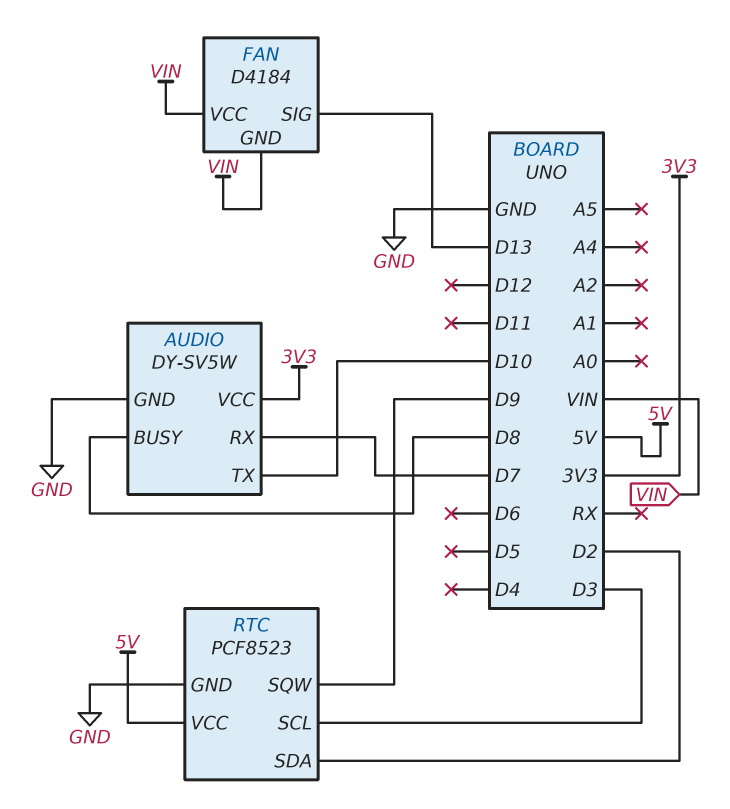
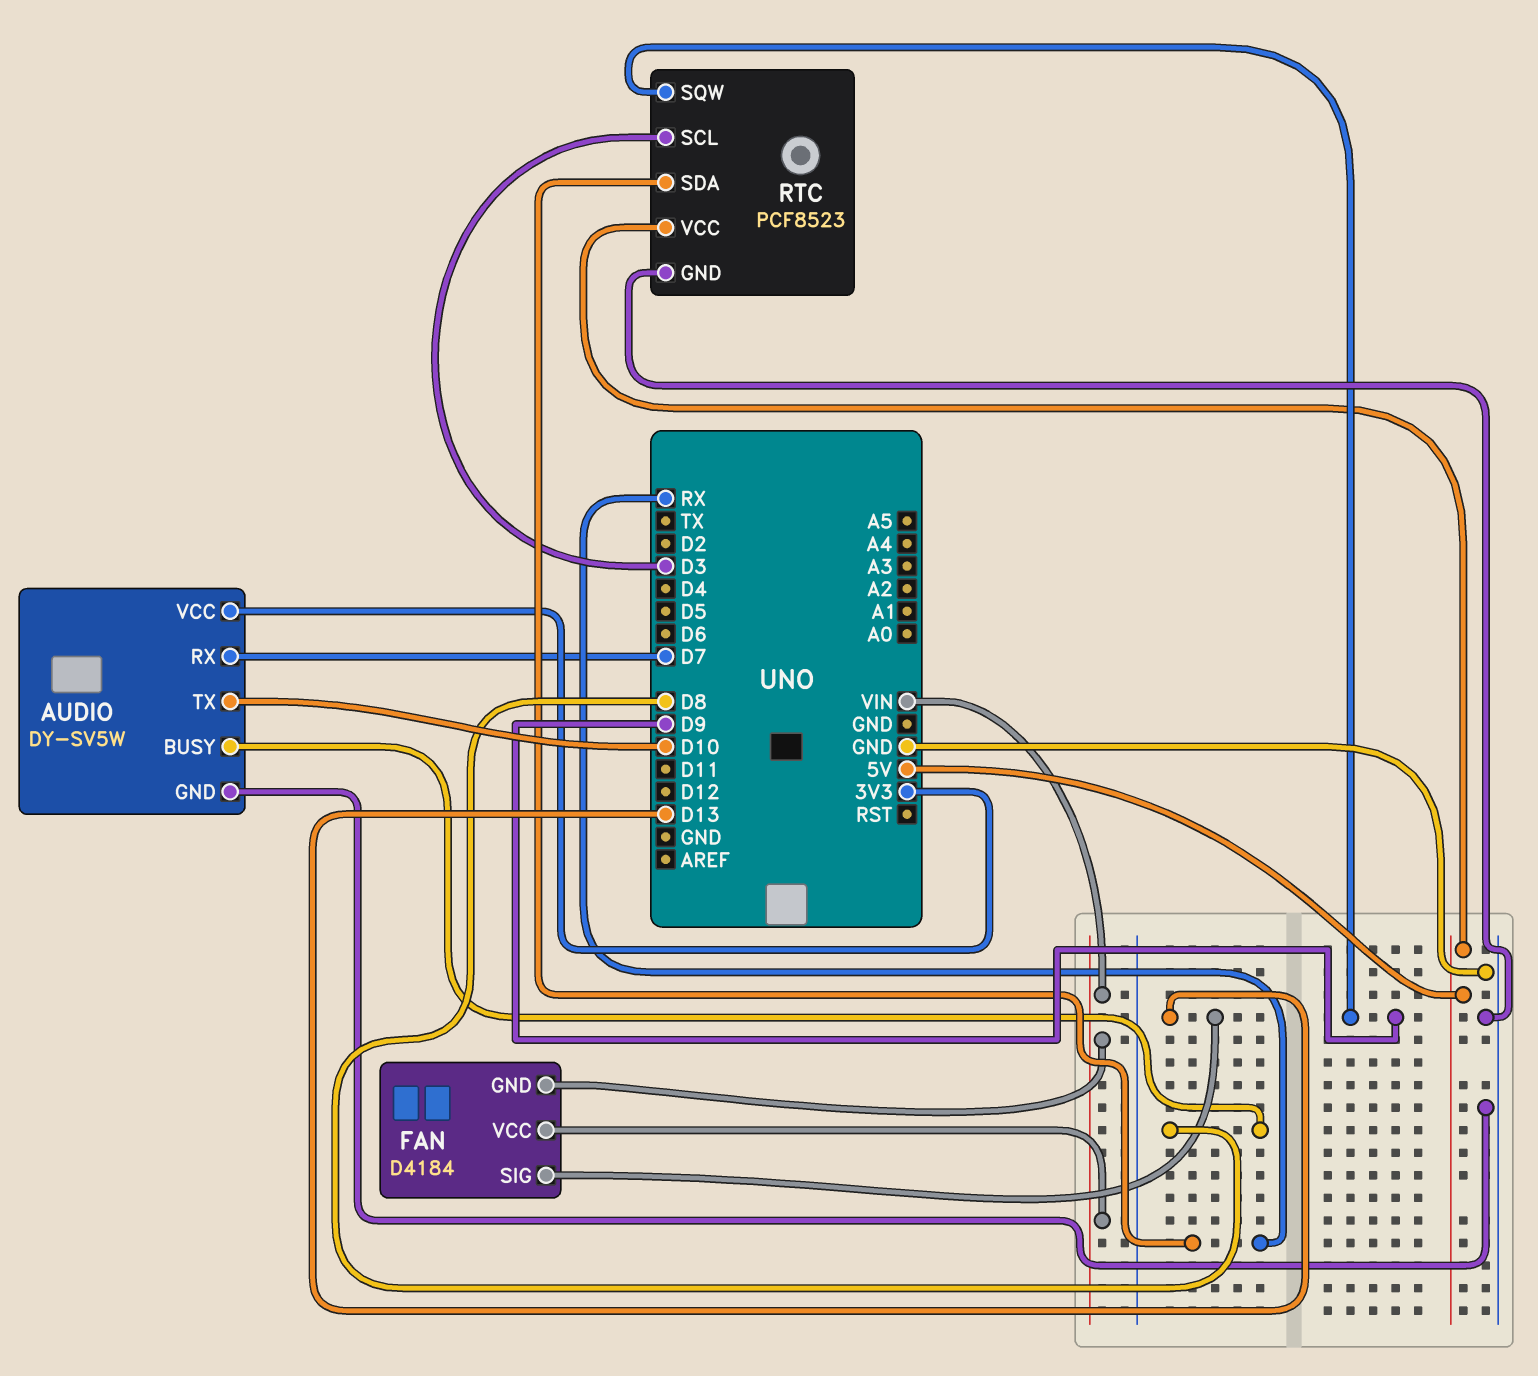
RTC pin SDA: D2 -> RX

